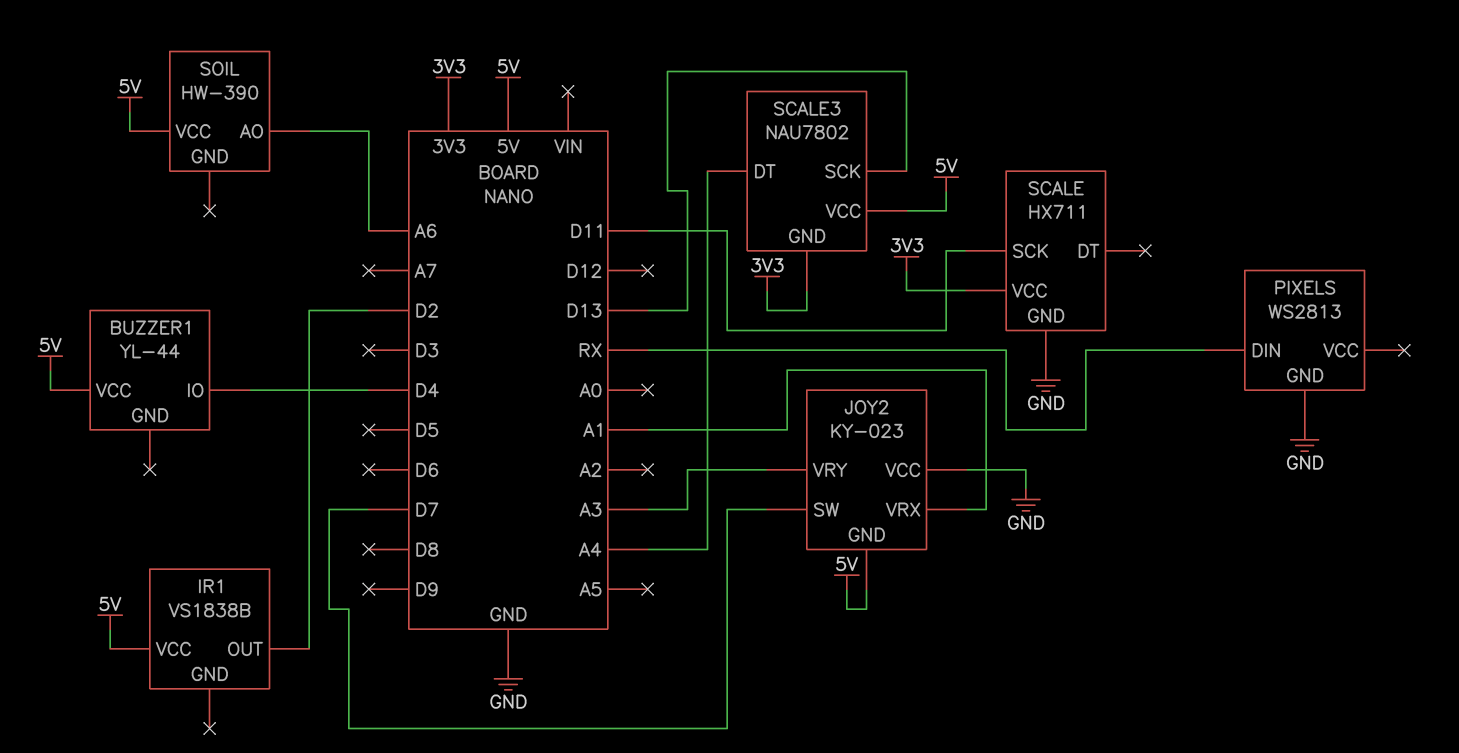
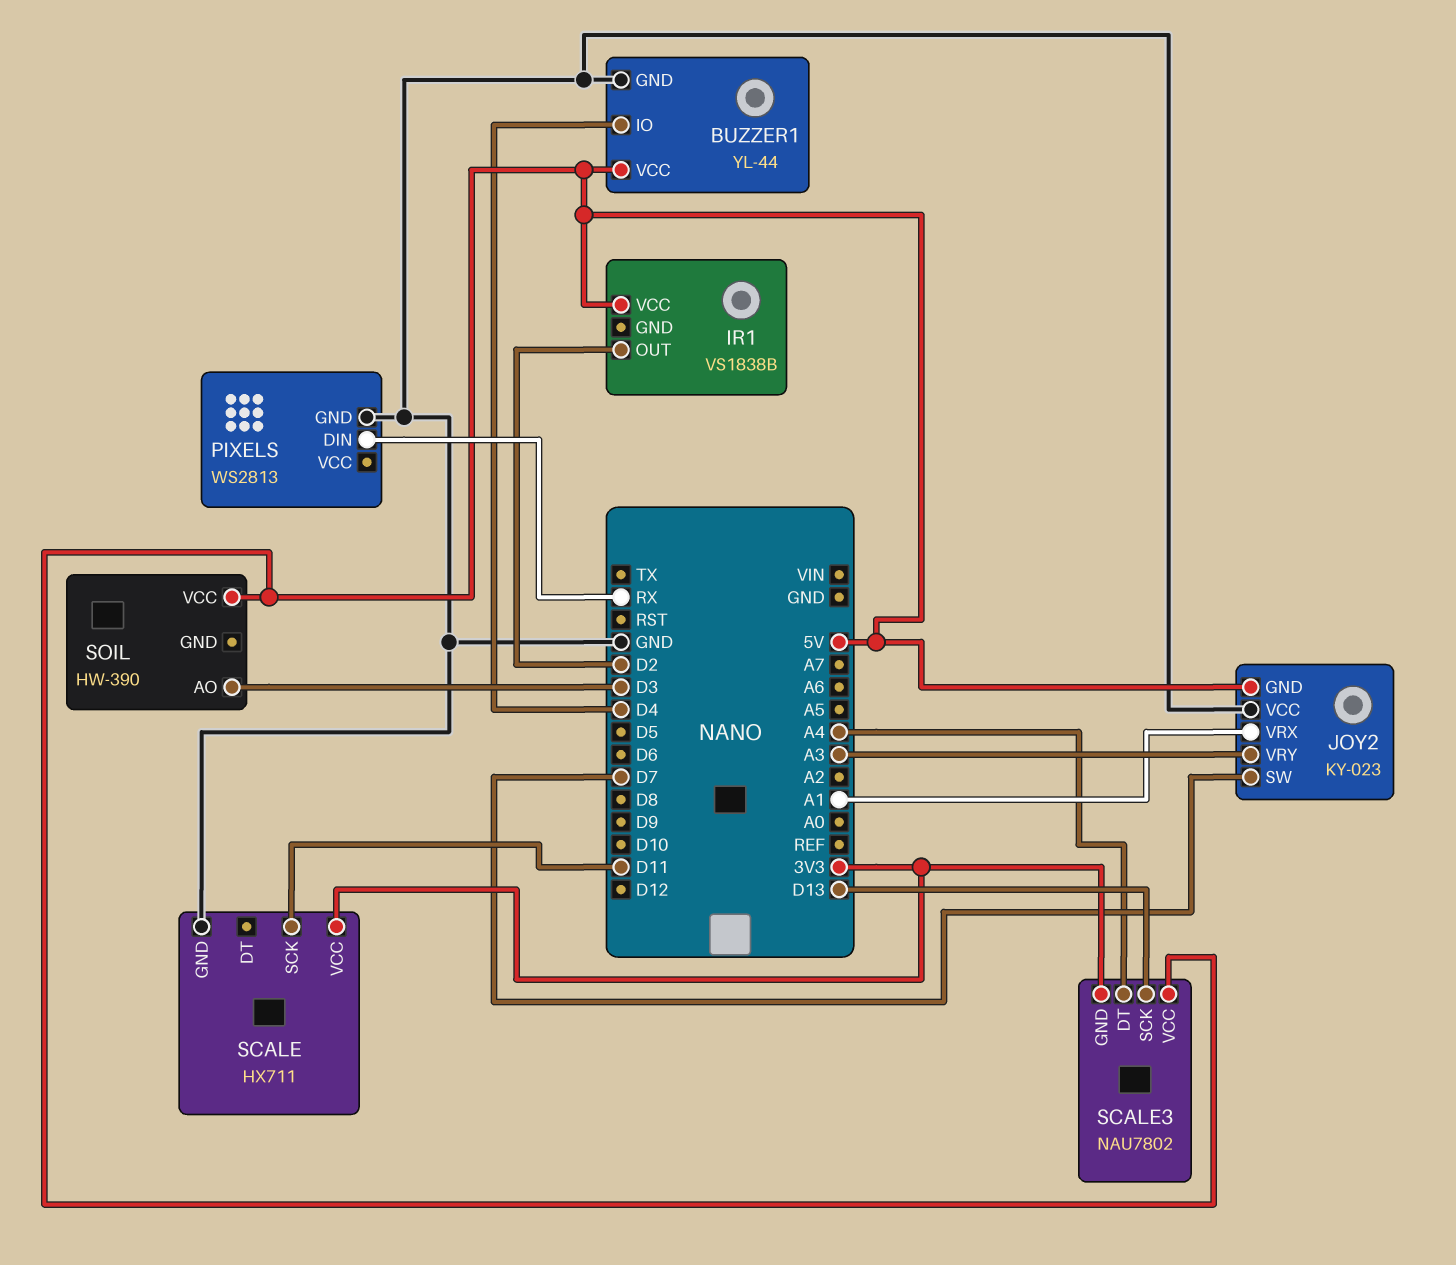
BUZZER1 pin GND: none -> GND
SOIL pin AO: A6 -> D3

